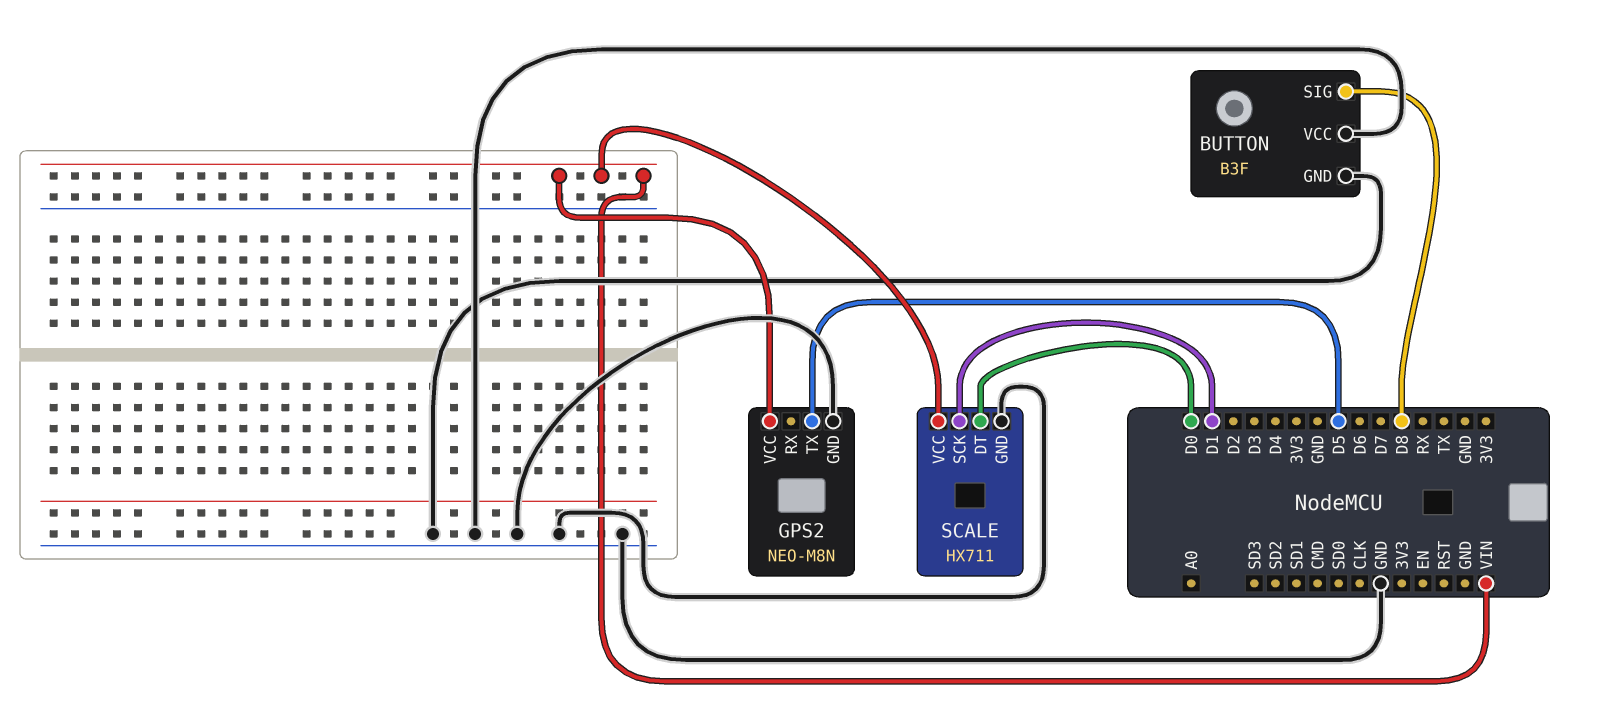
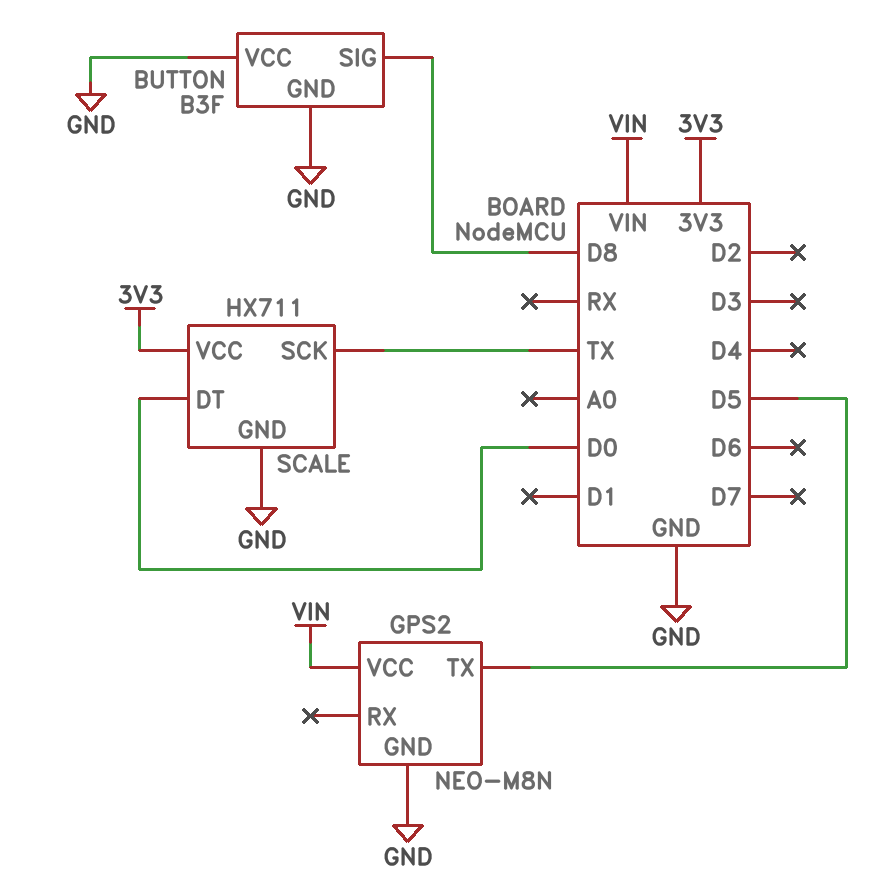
SCALE pin SCK: D1 -> TX
SCALE pin VCC: VIN -> 3V3

